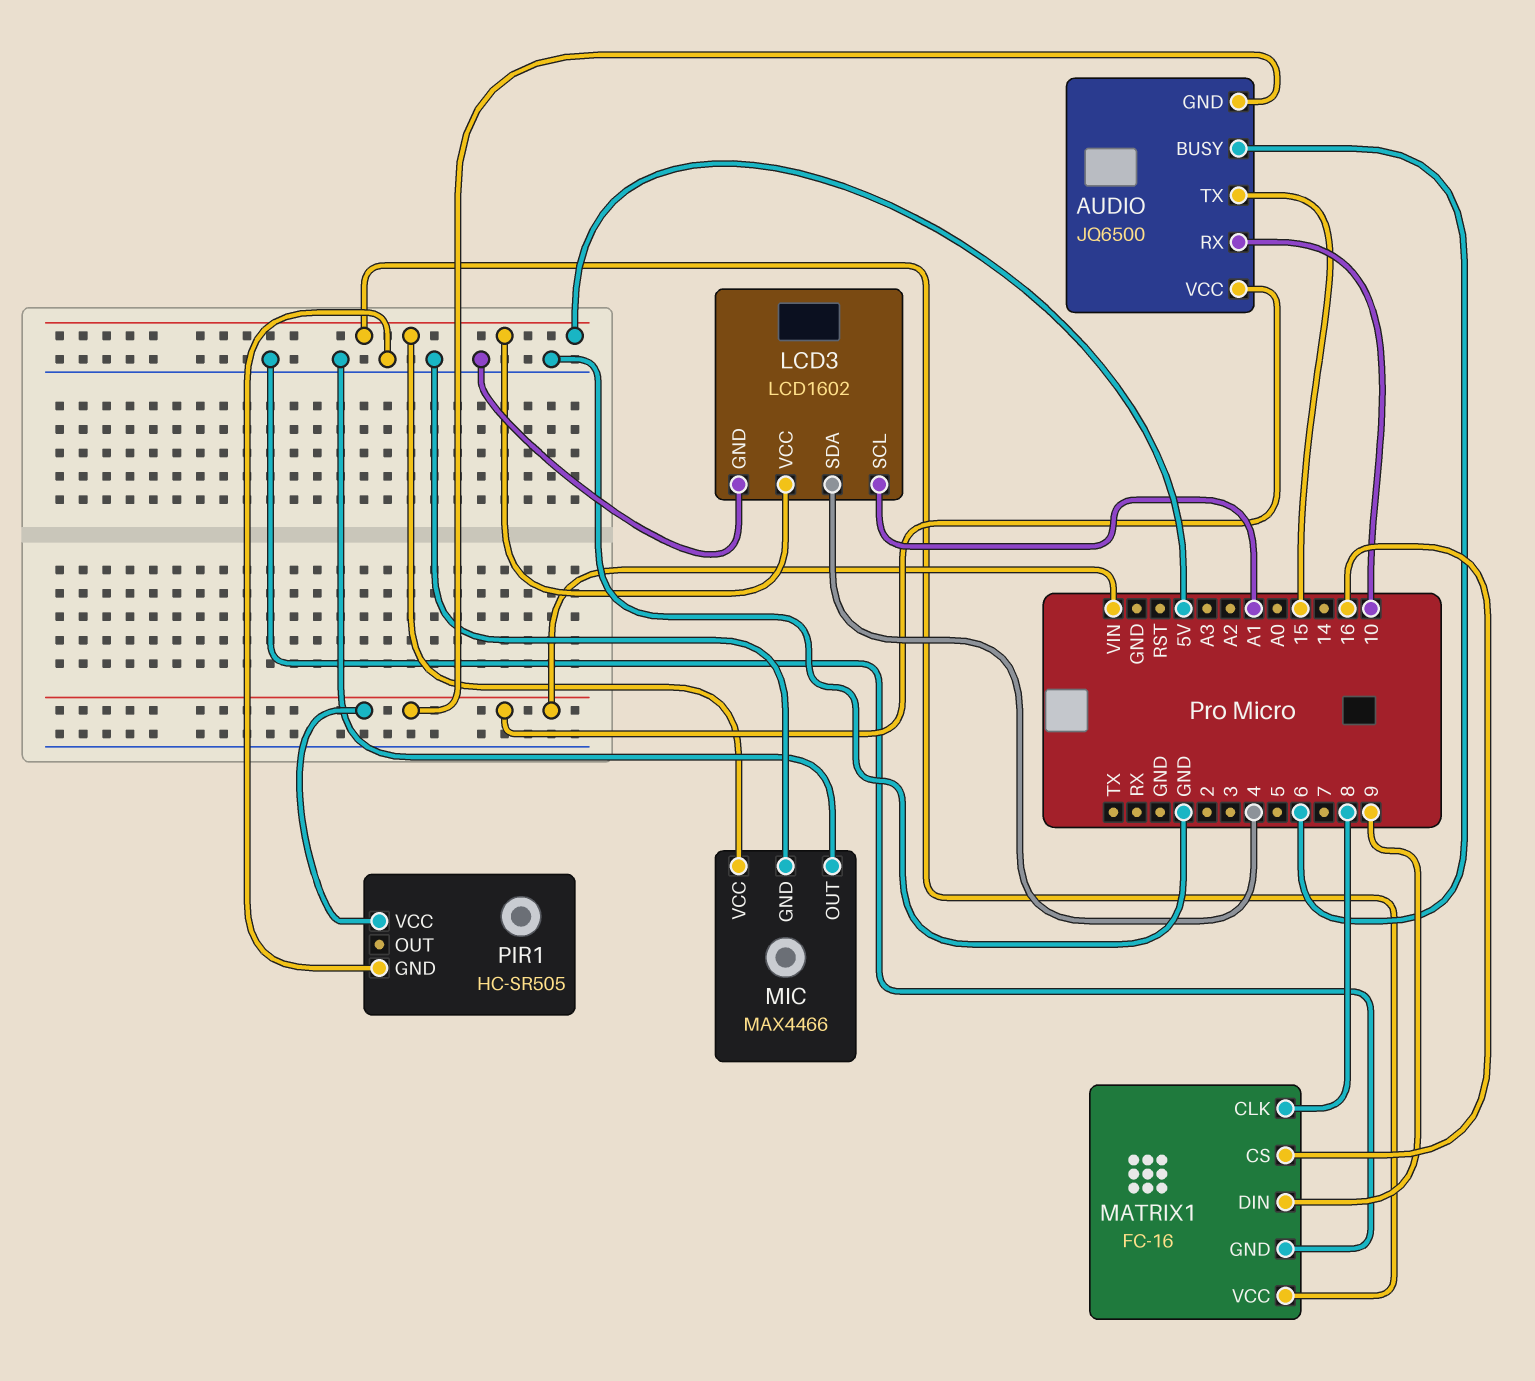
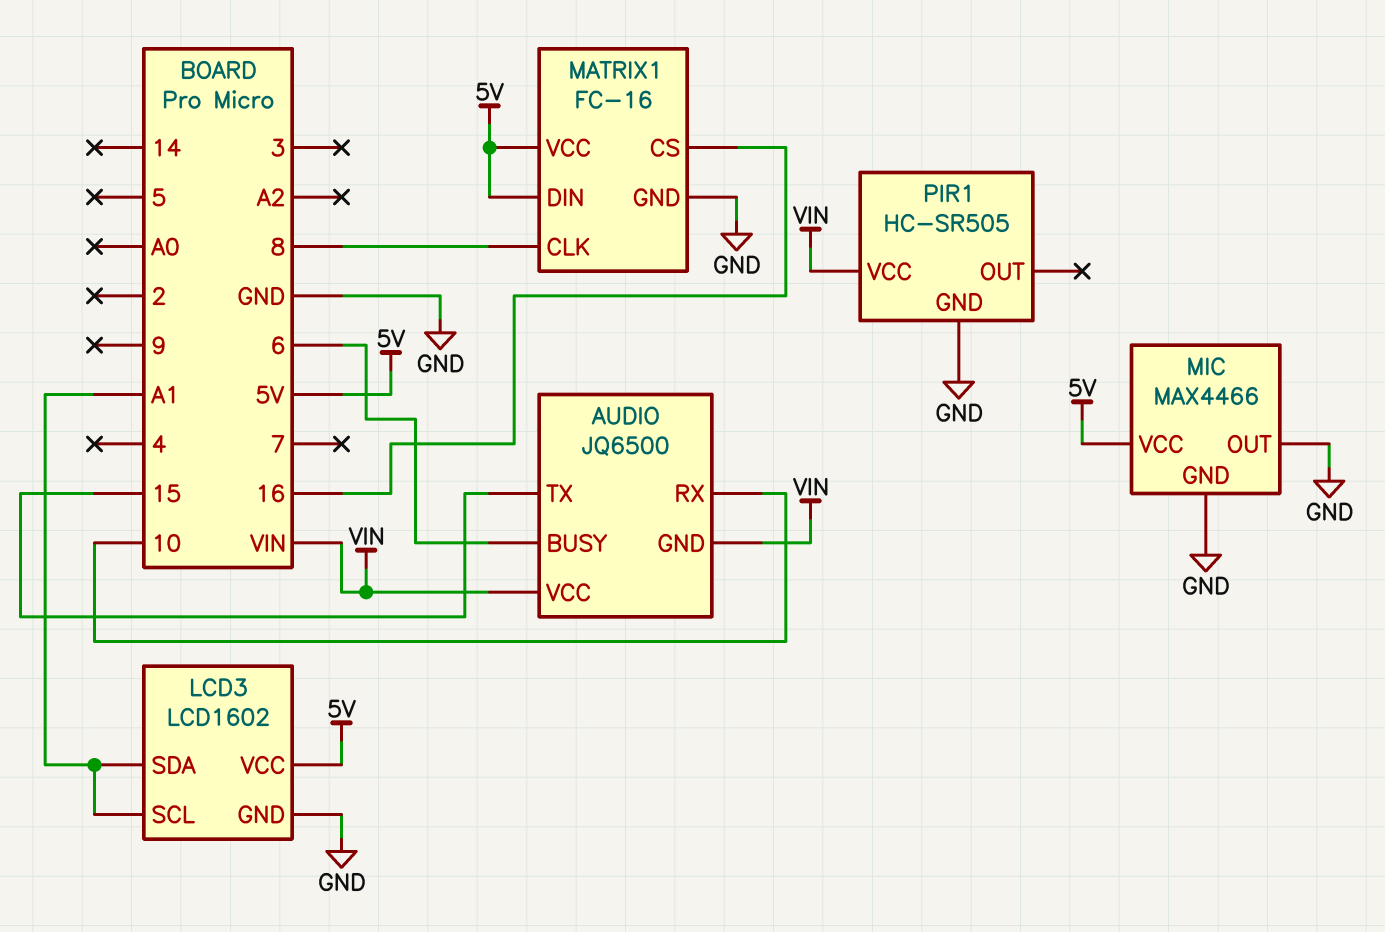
LCD3 pin SDA: 4 -> A1
MATRIX1 pin DIN: 9 -> 5V

